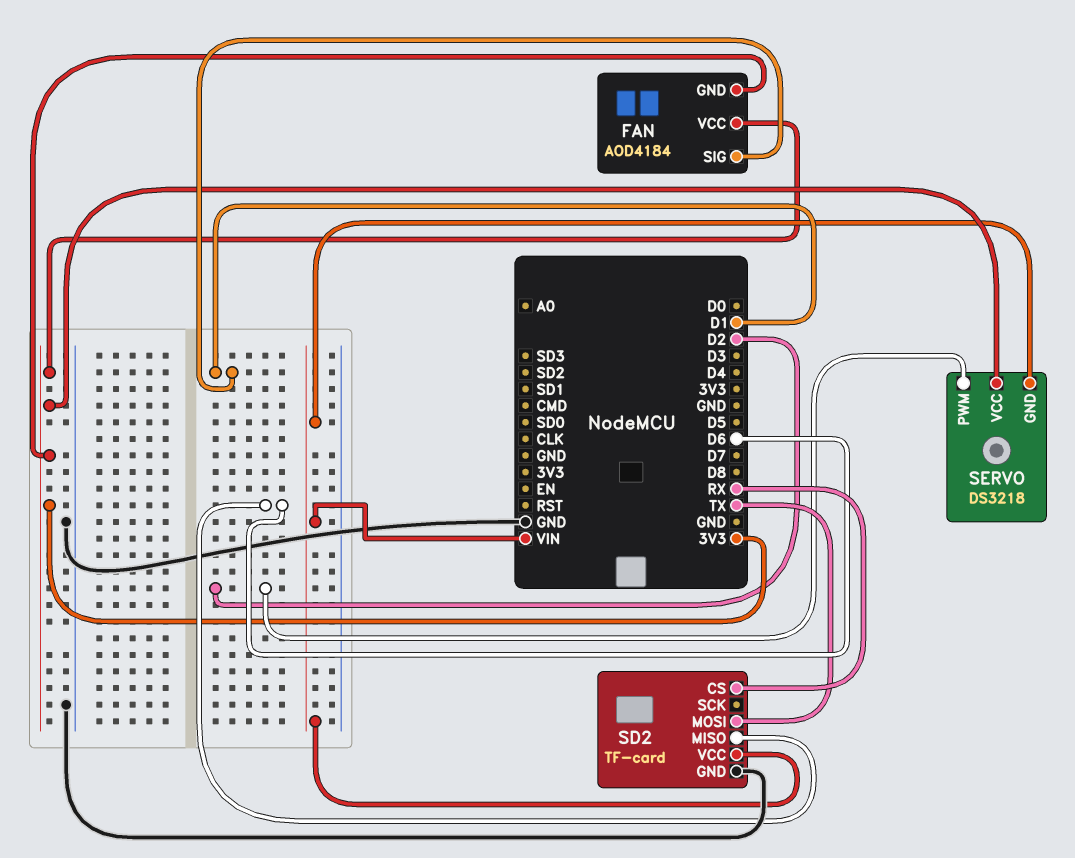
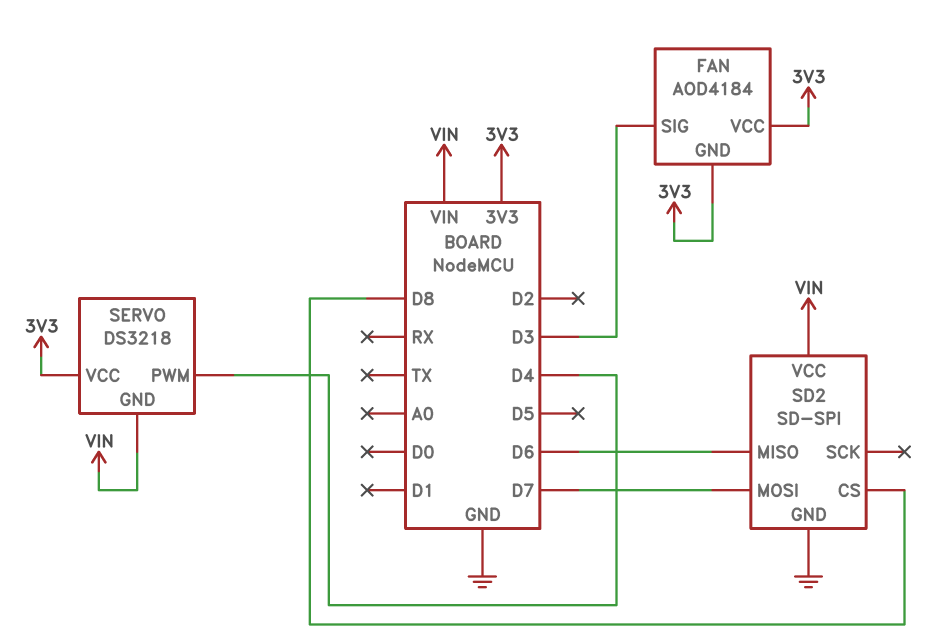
FAN pin SIG: D1 -> D3
SD2: TF-card -> SD-SPI
SD2 pin CS: RX -> D8
SD2 pin MOSI: TX -> D7
SERVO pin PWM: D2 -> D4

